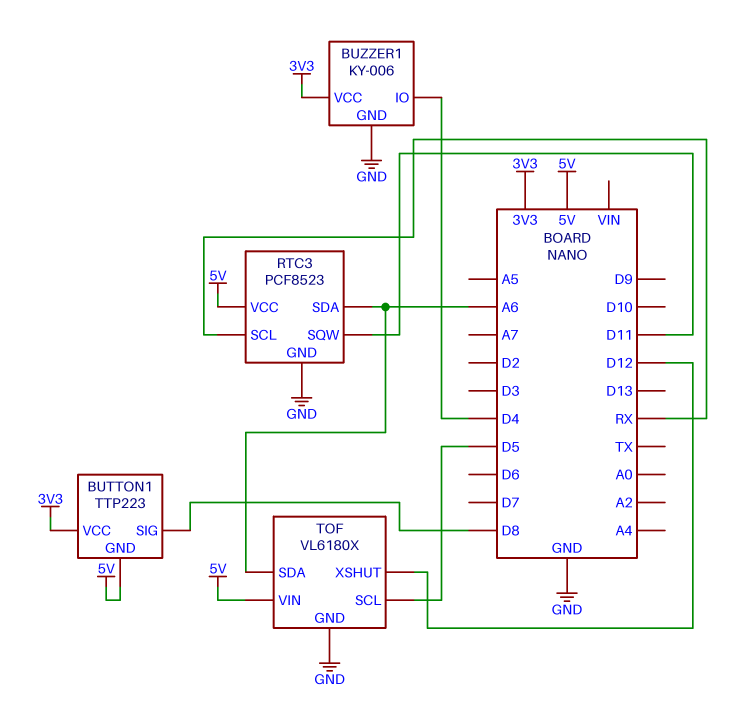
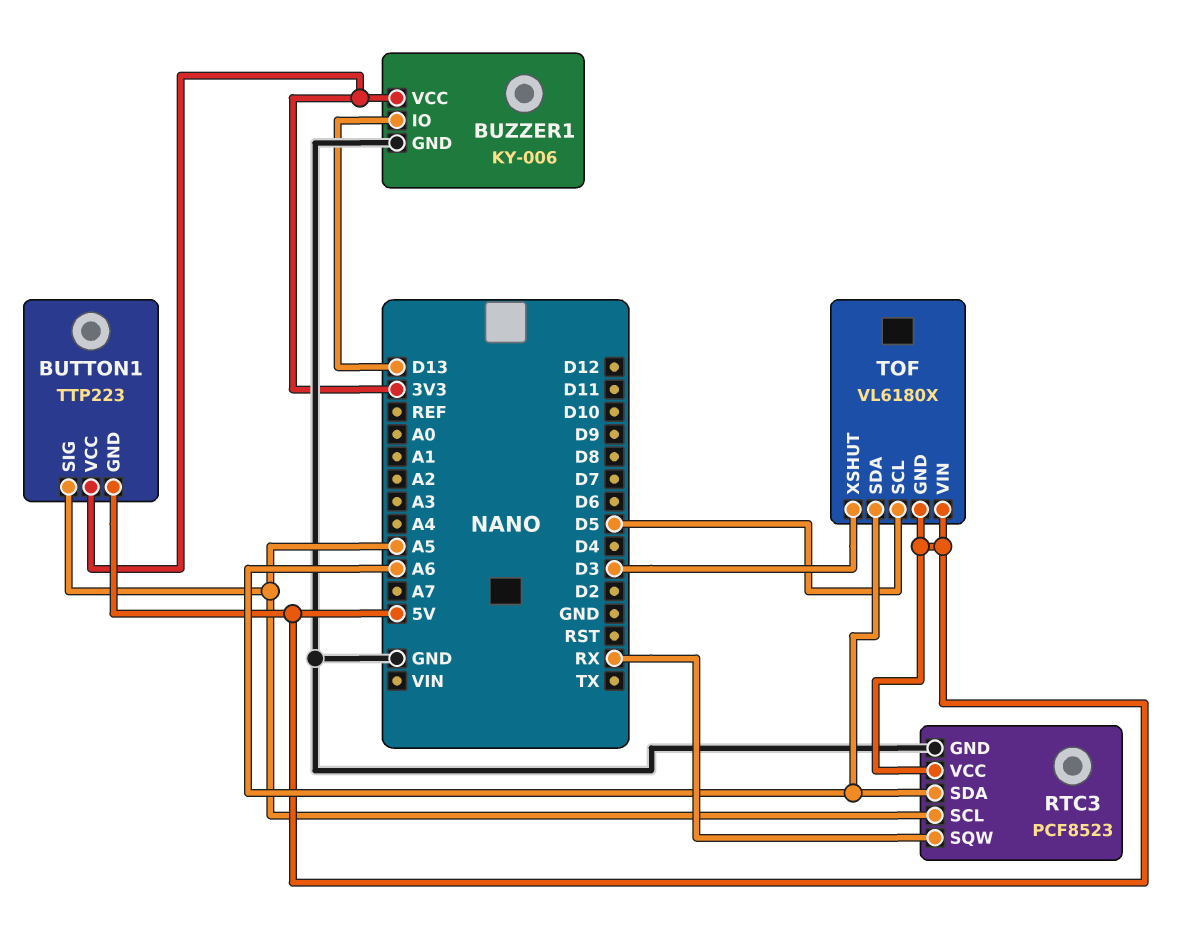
BUTTON1 pin SIG: D8 -> A5
BUZZER1 pin IO: D4 -> D13
RTC3 pin SCL: RX -> A5
RTC3 pin SQW: D11 -> RX
TOF pin GND: GND -> 5V
TOF pin XSHUT: D12 -> D3

